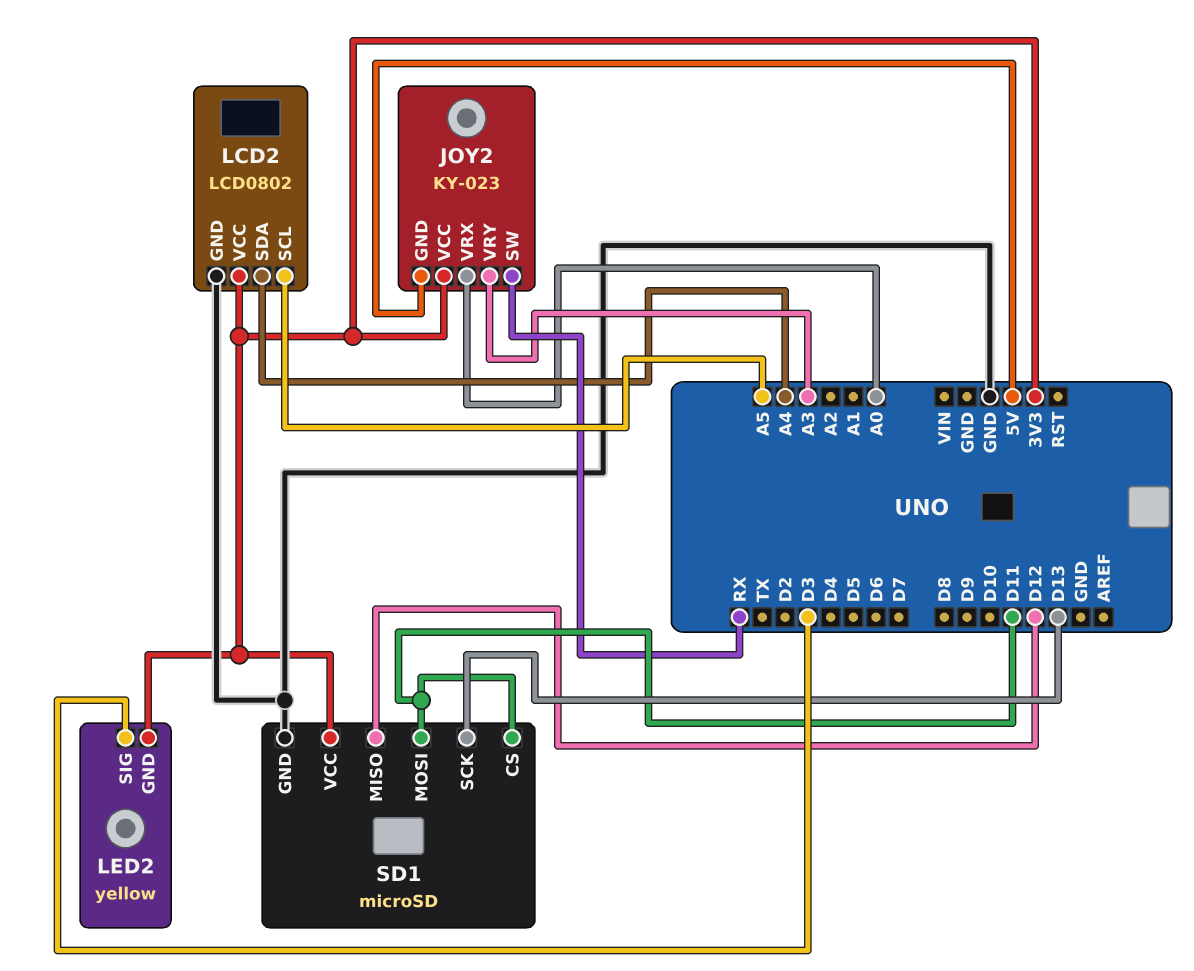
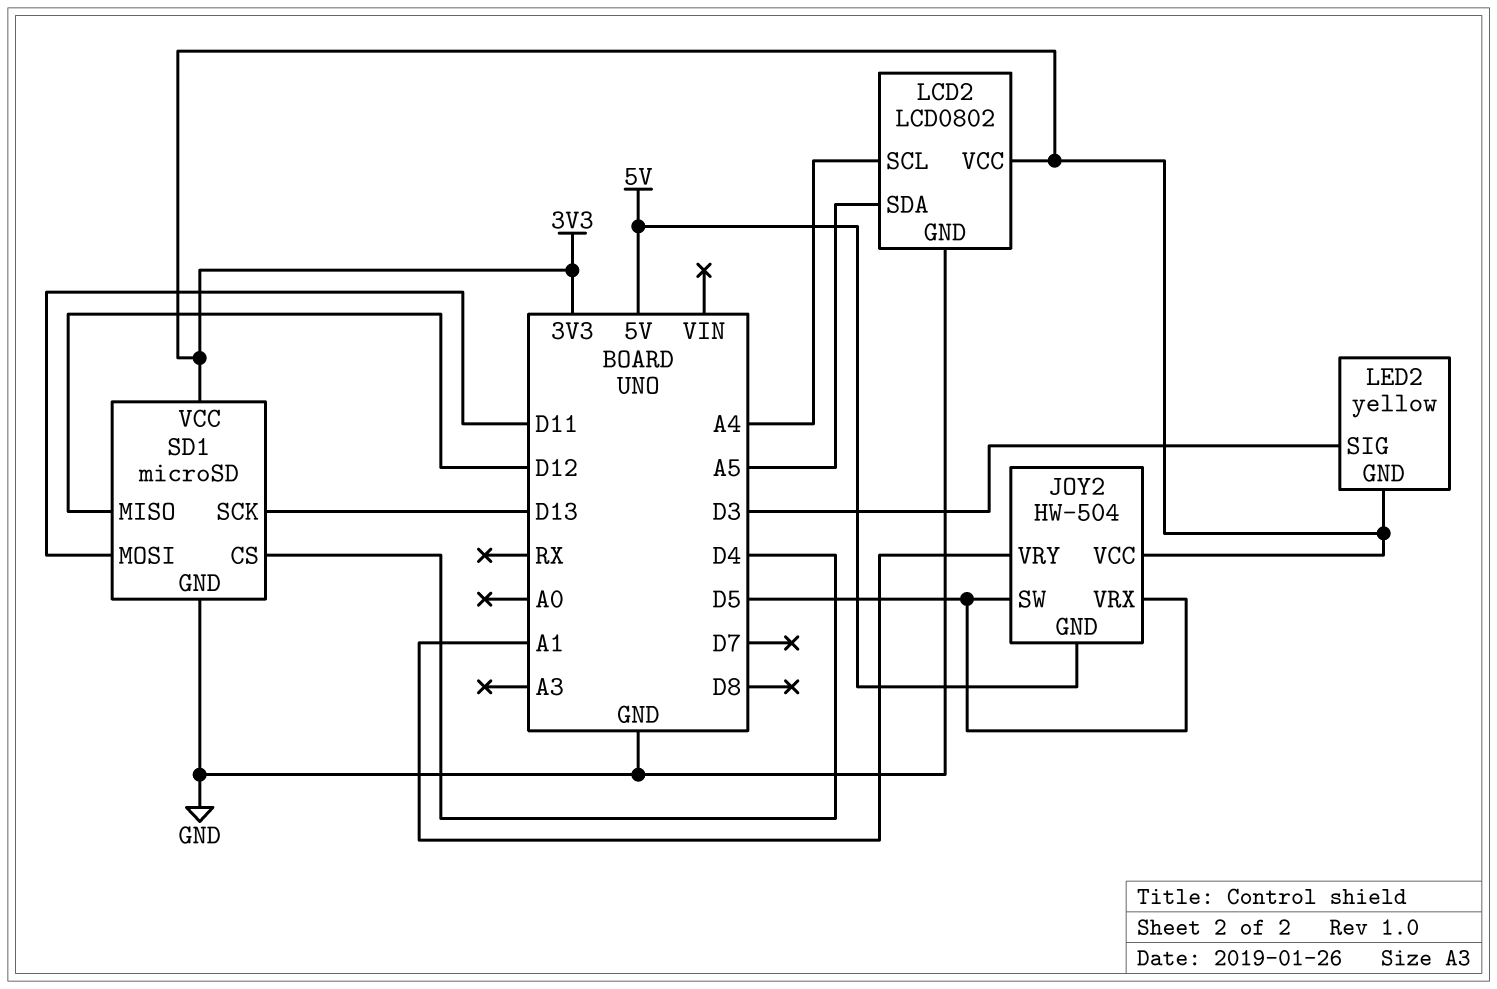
JOY2: KY-023 -> HW-504
JOY2 pin SW: RX -> D5
JOY2 pin VRX: A0 -> D5
JOY2 pin VRY: A3 -> A1
LCD2 pin SCL: A5 -> A4
LCD2 pin SDA: A4 -> A5
SD1 pin CS: D11 -> D4

